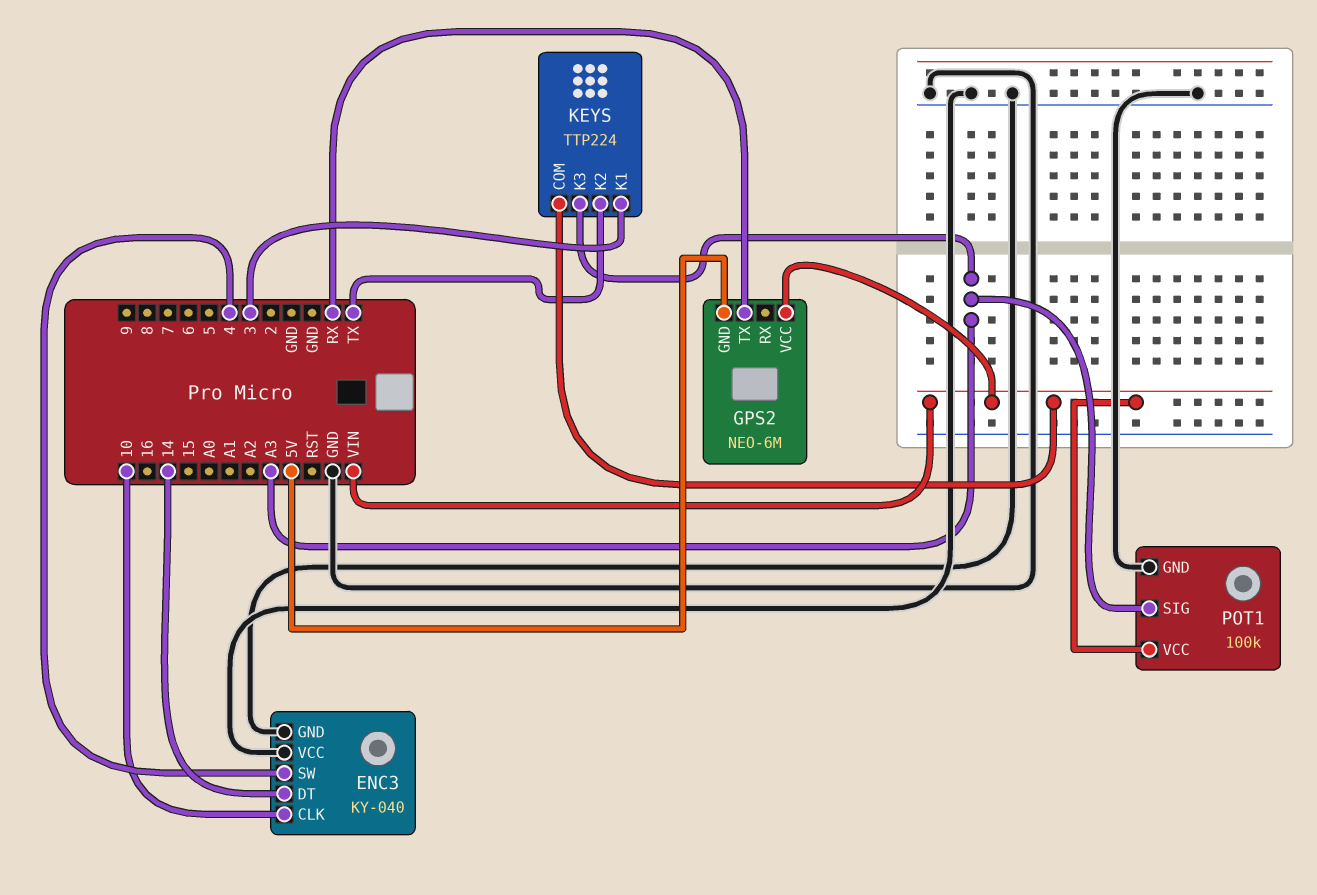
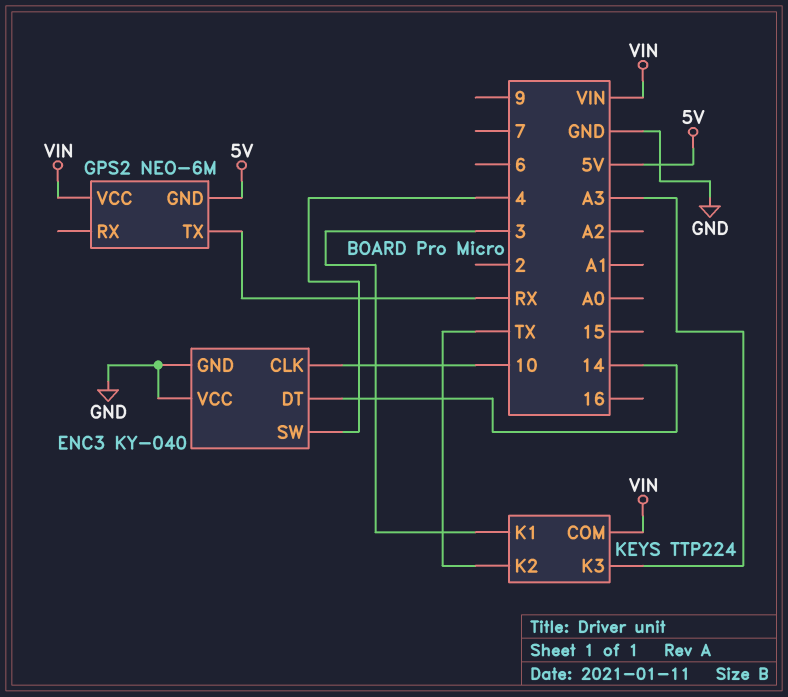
POT1: 100k -> none
POT1 pin GND: GND -> none
POT1 pin SIG: A3 -> none
POT1 pin VCC: VIN -> none

